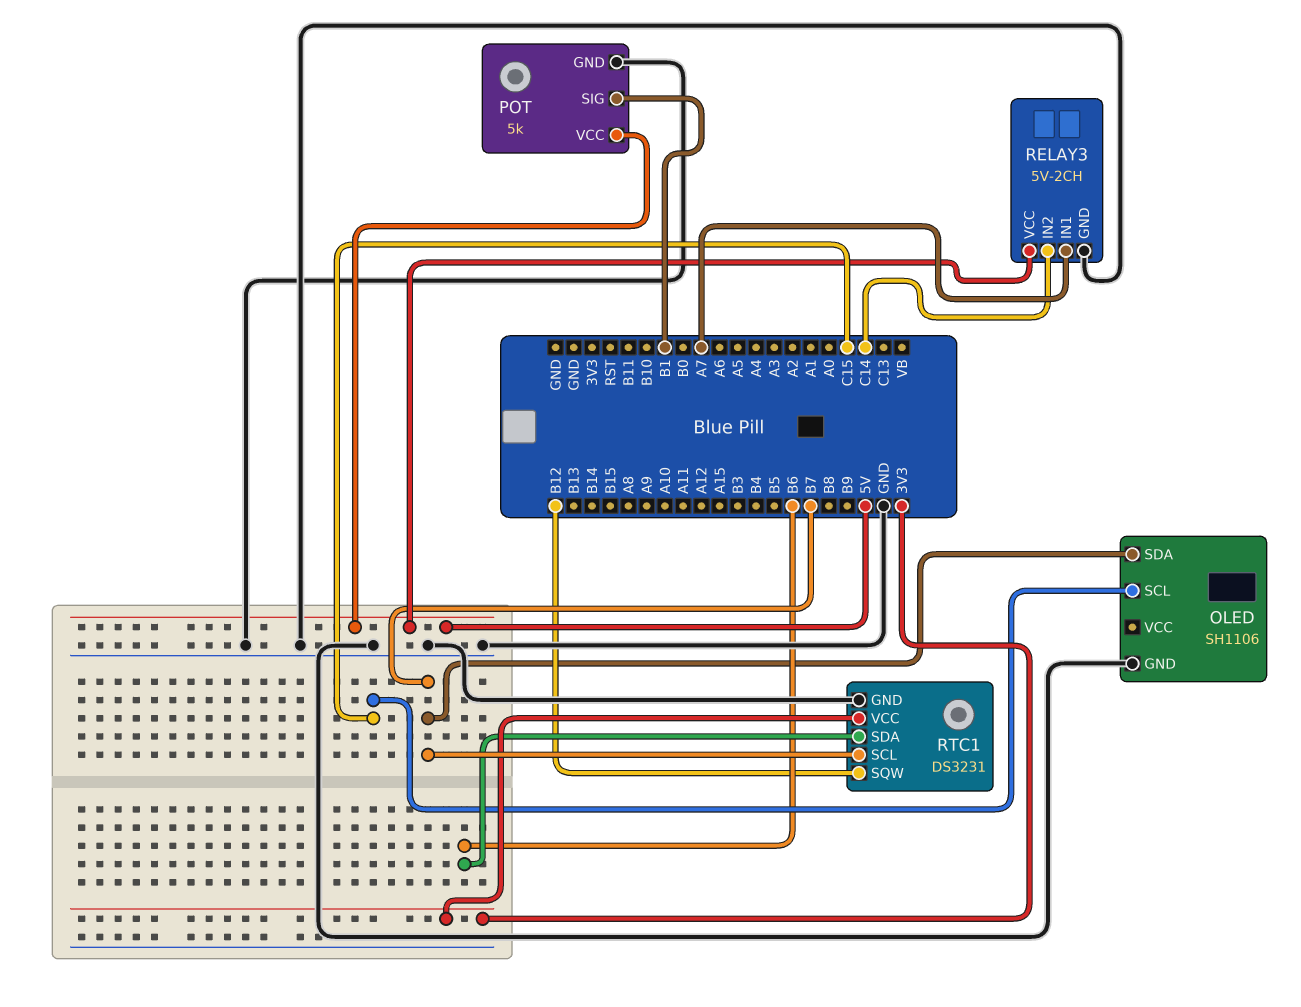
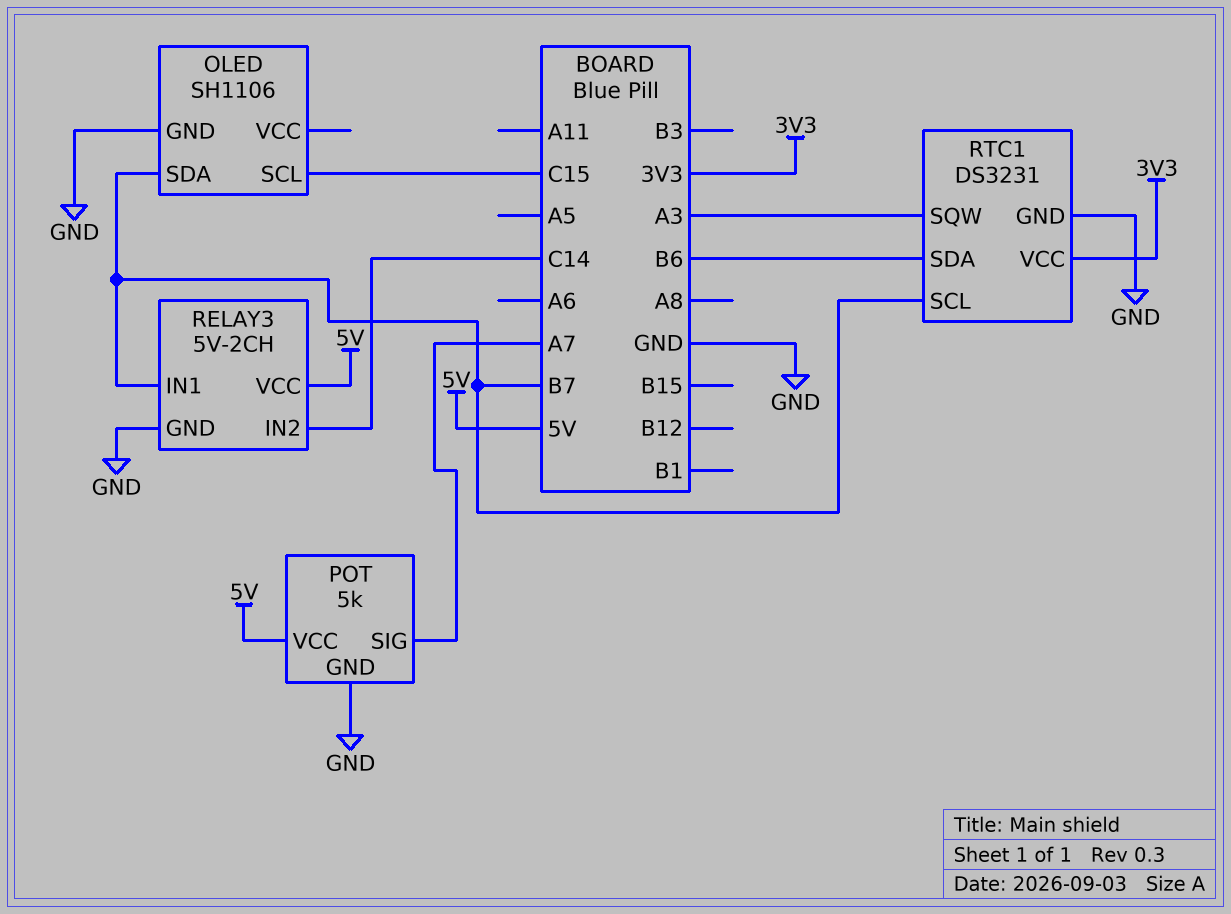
POT pin SIG: B1 -> A7
RELAY3 pin IN1: A7 -> B7
RTC1 pin SQW: B12 -> A3

